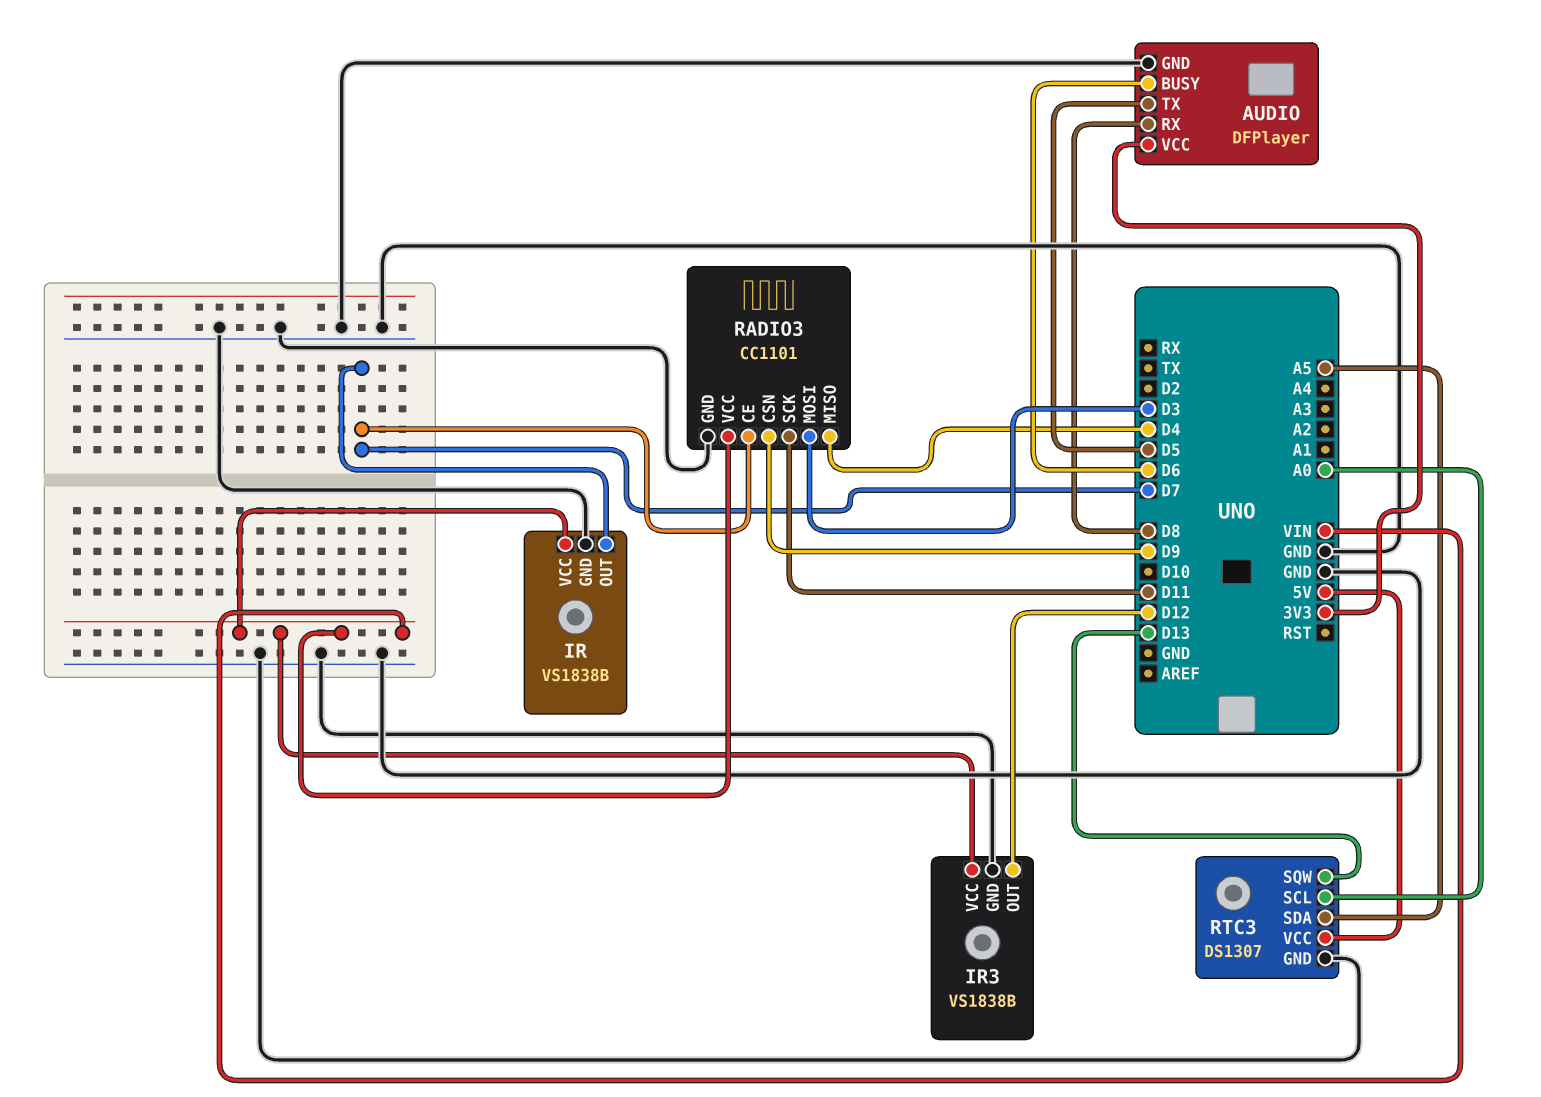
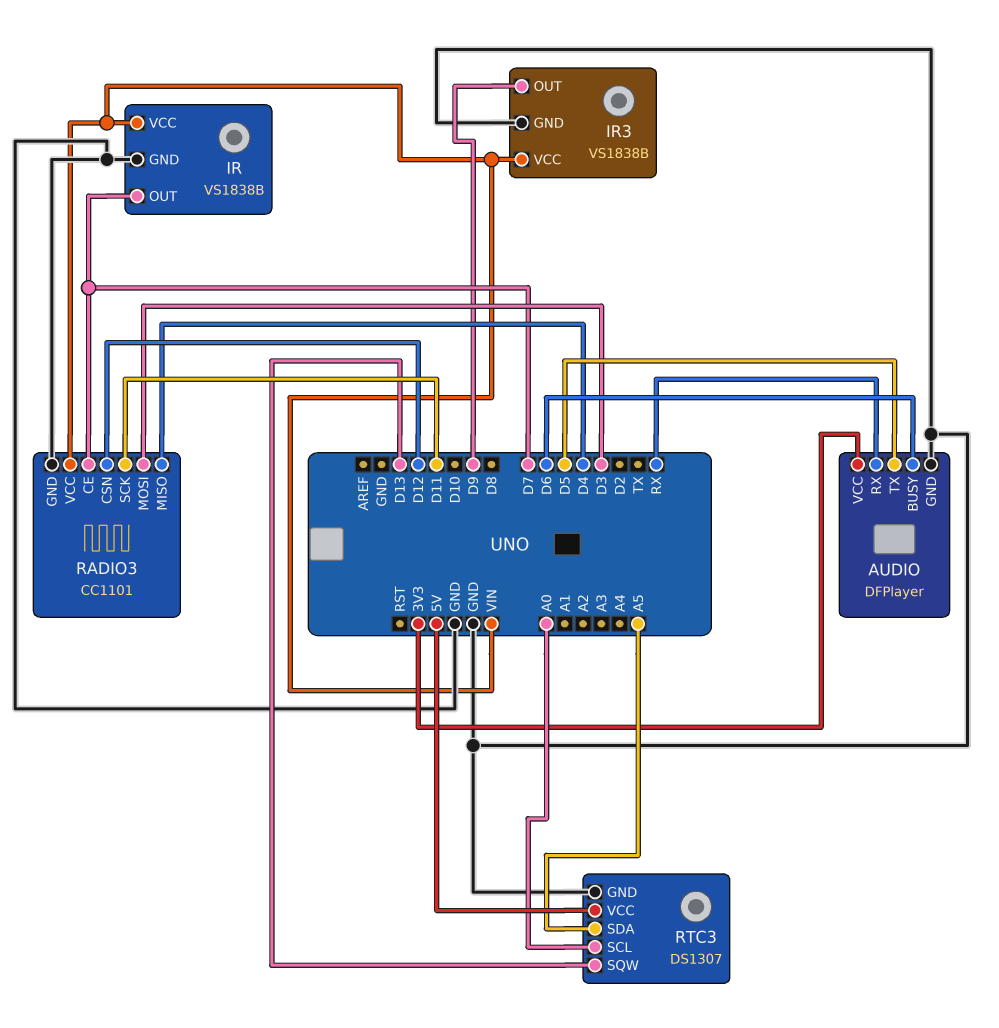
AUDIO pin RX: D8 -> RX
IR3 pin OUT: D12 -> D9
RADIO3 pin CSN: D9 -> D12

